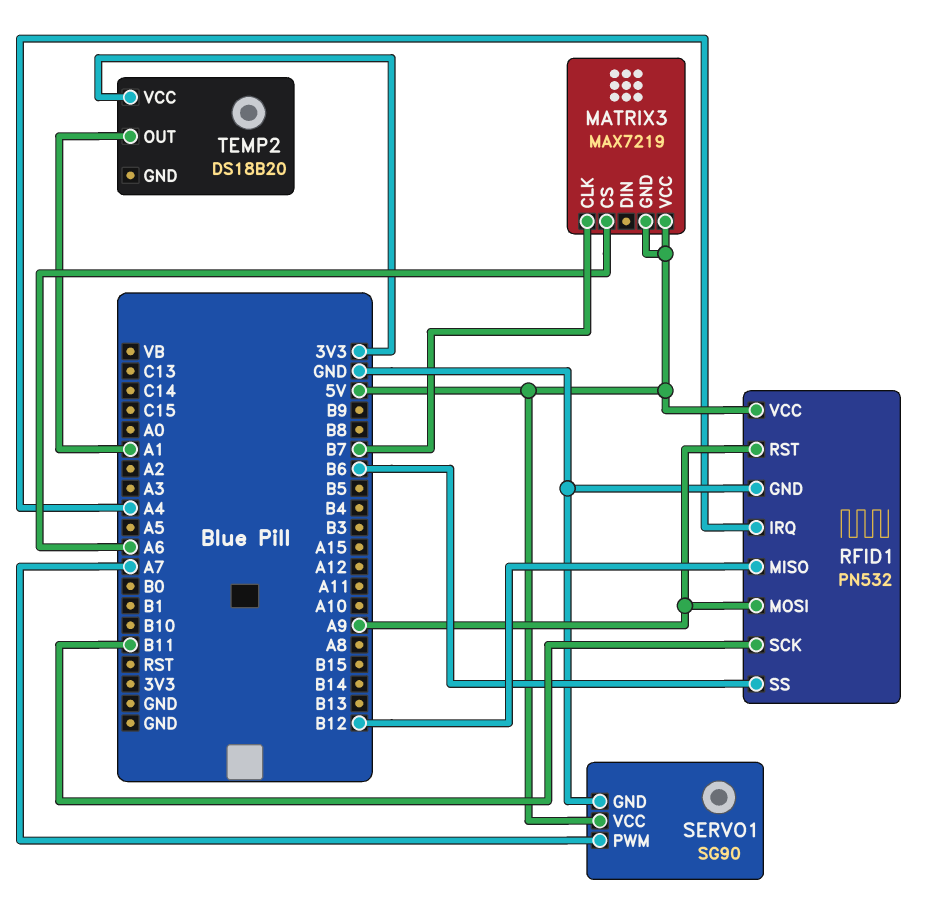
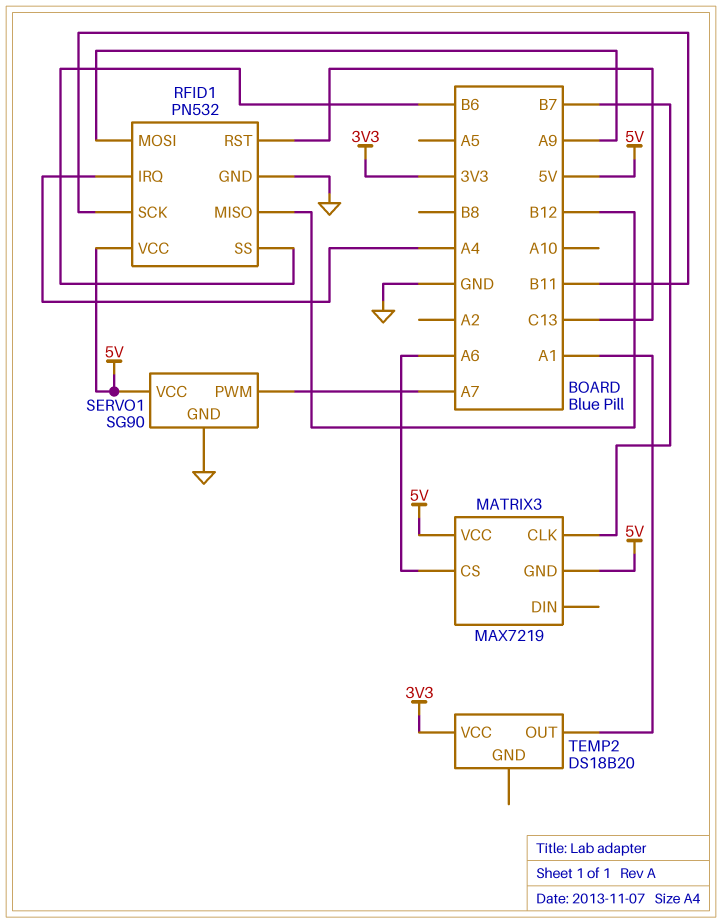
RFID1 pin RST: A9 -> C13

